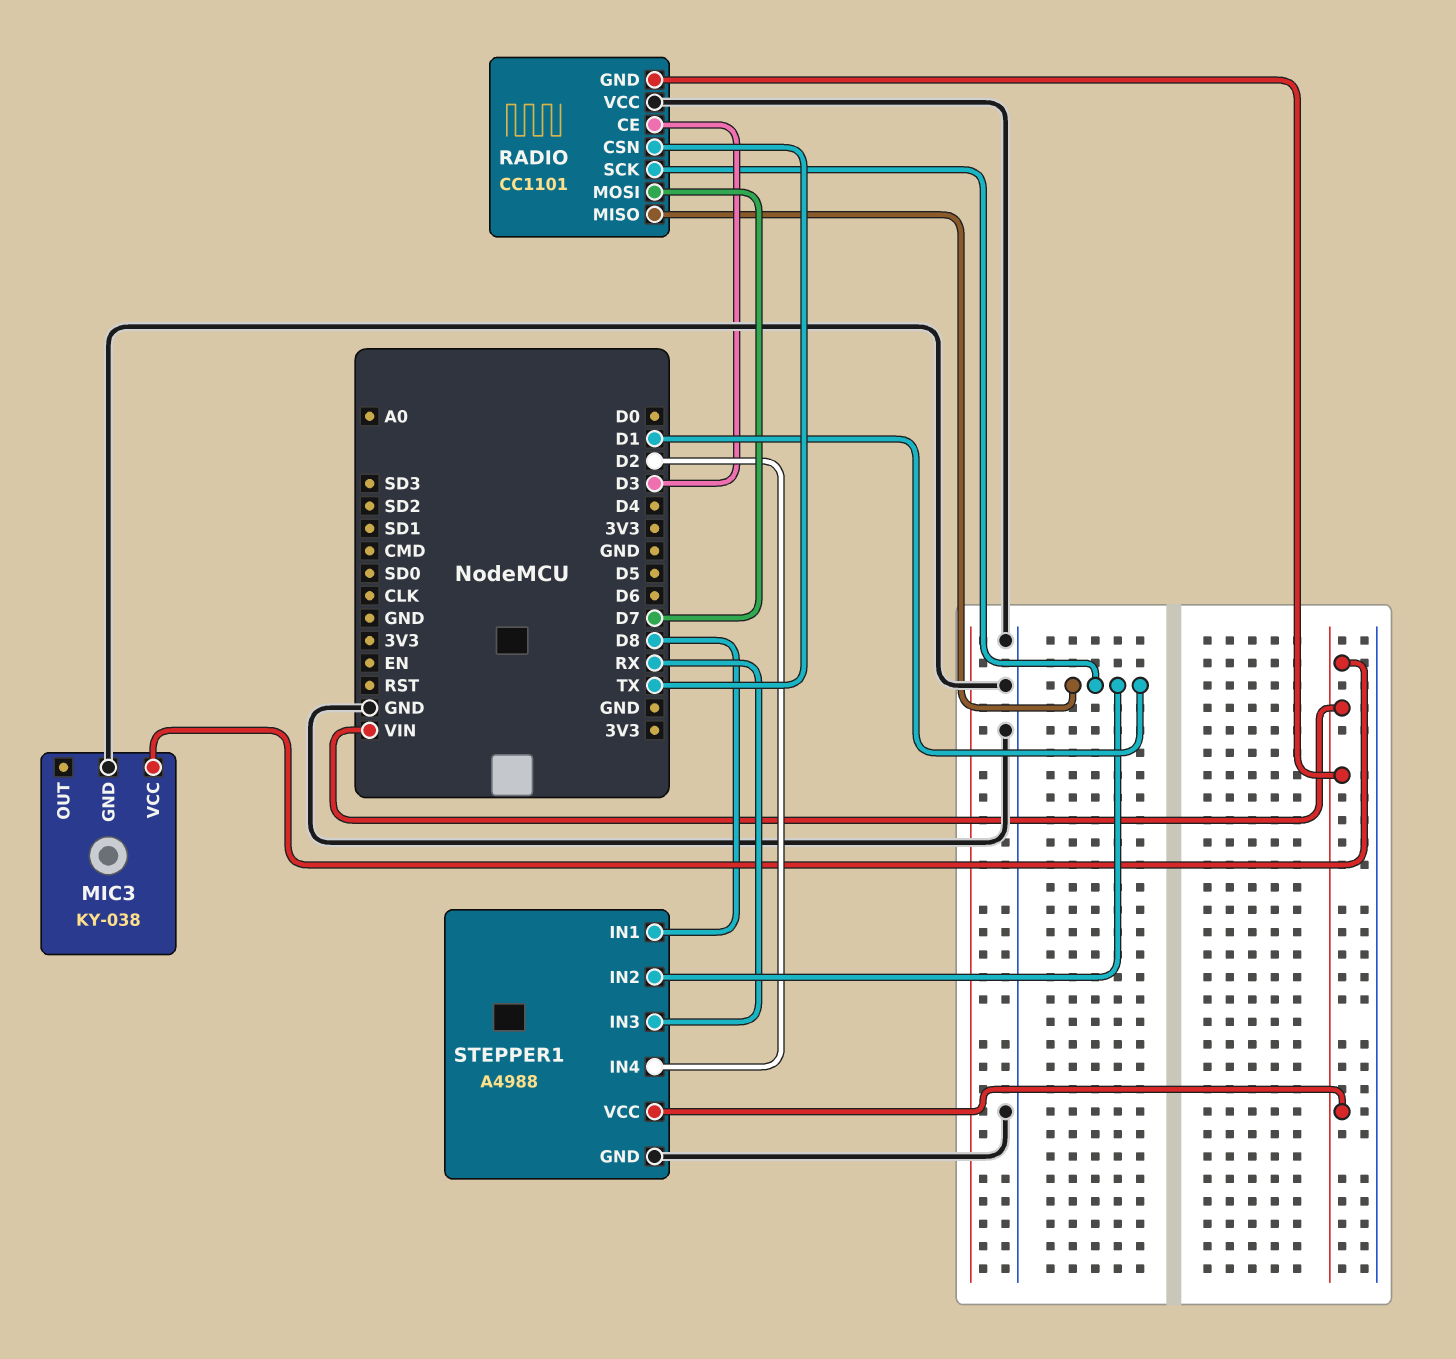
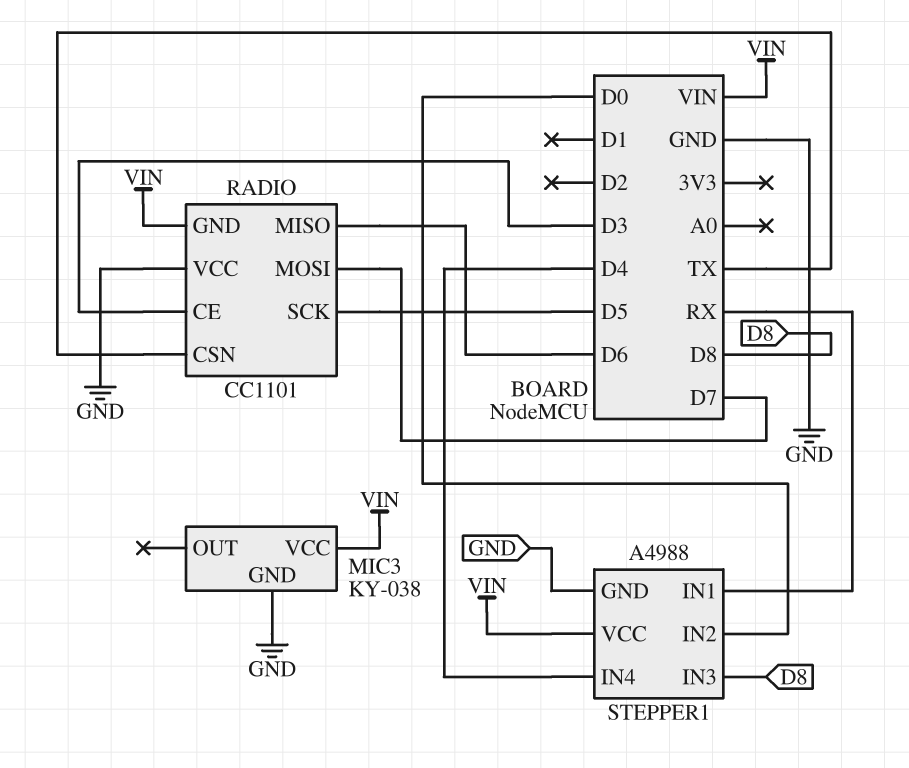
RADIO pin MISO: D1 -> D6
RADIO pin SCK: D1 -> D5
STEPPER1 pin IN1: D8 -> RX
STEPPER1 pin IN2: D1 -> D0
STEPPER1 pin IN3: RX -> D8
STEPPER1 pin IN4: D2 -> D4

